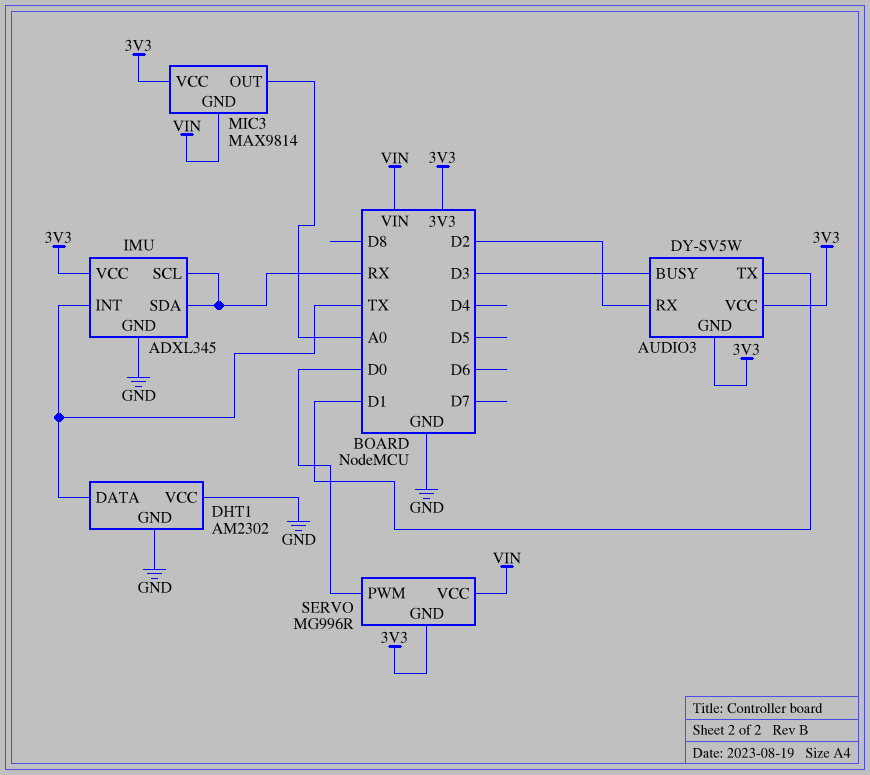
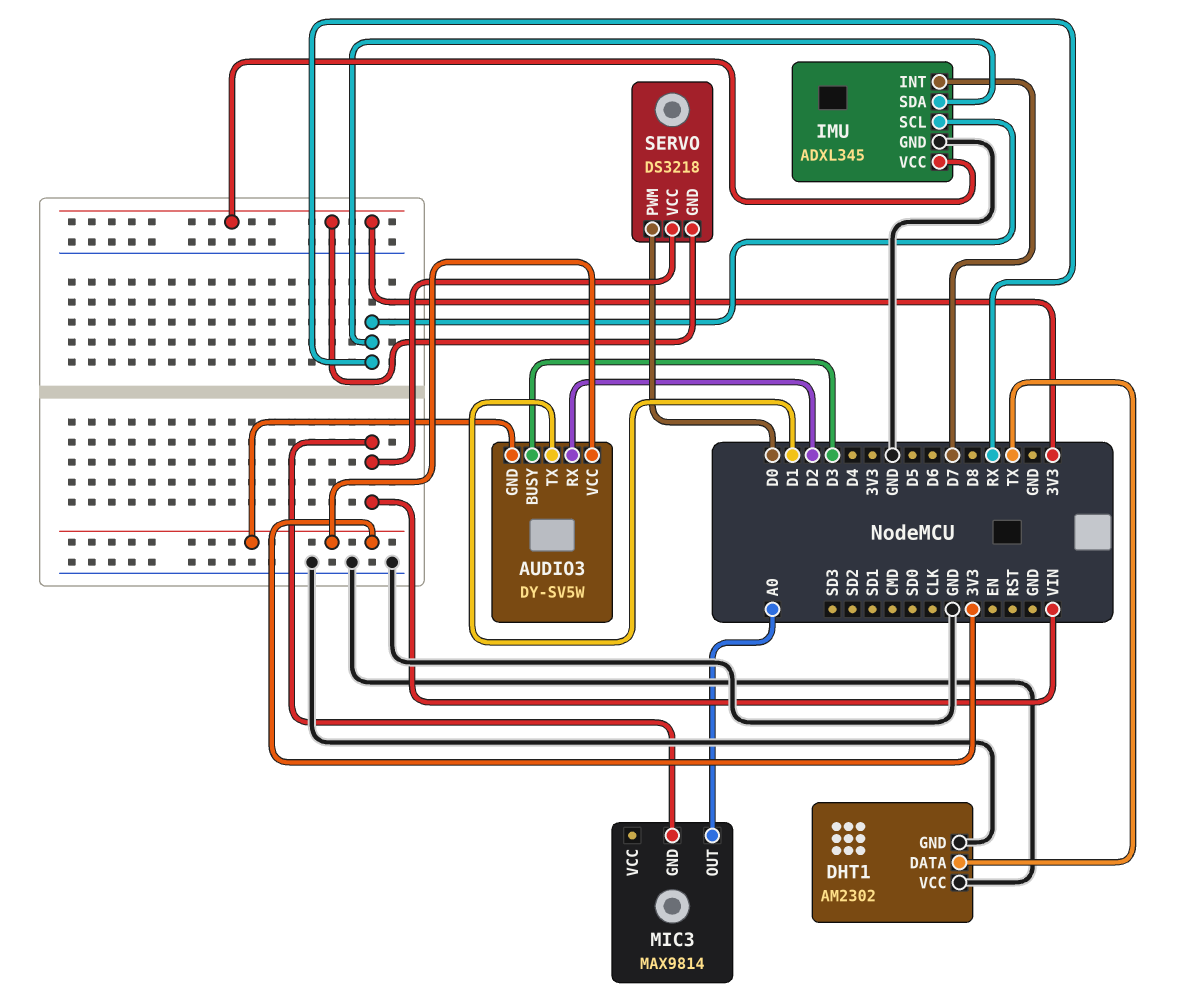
IMU pin INT: TX -> D7
MIC3 pin VCC: 3V3 -> none
SERVO: MG996R -> DS3218

